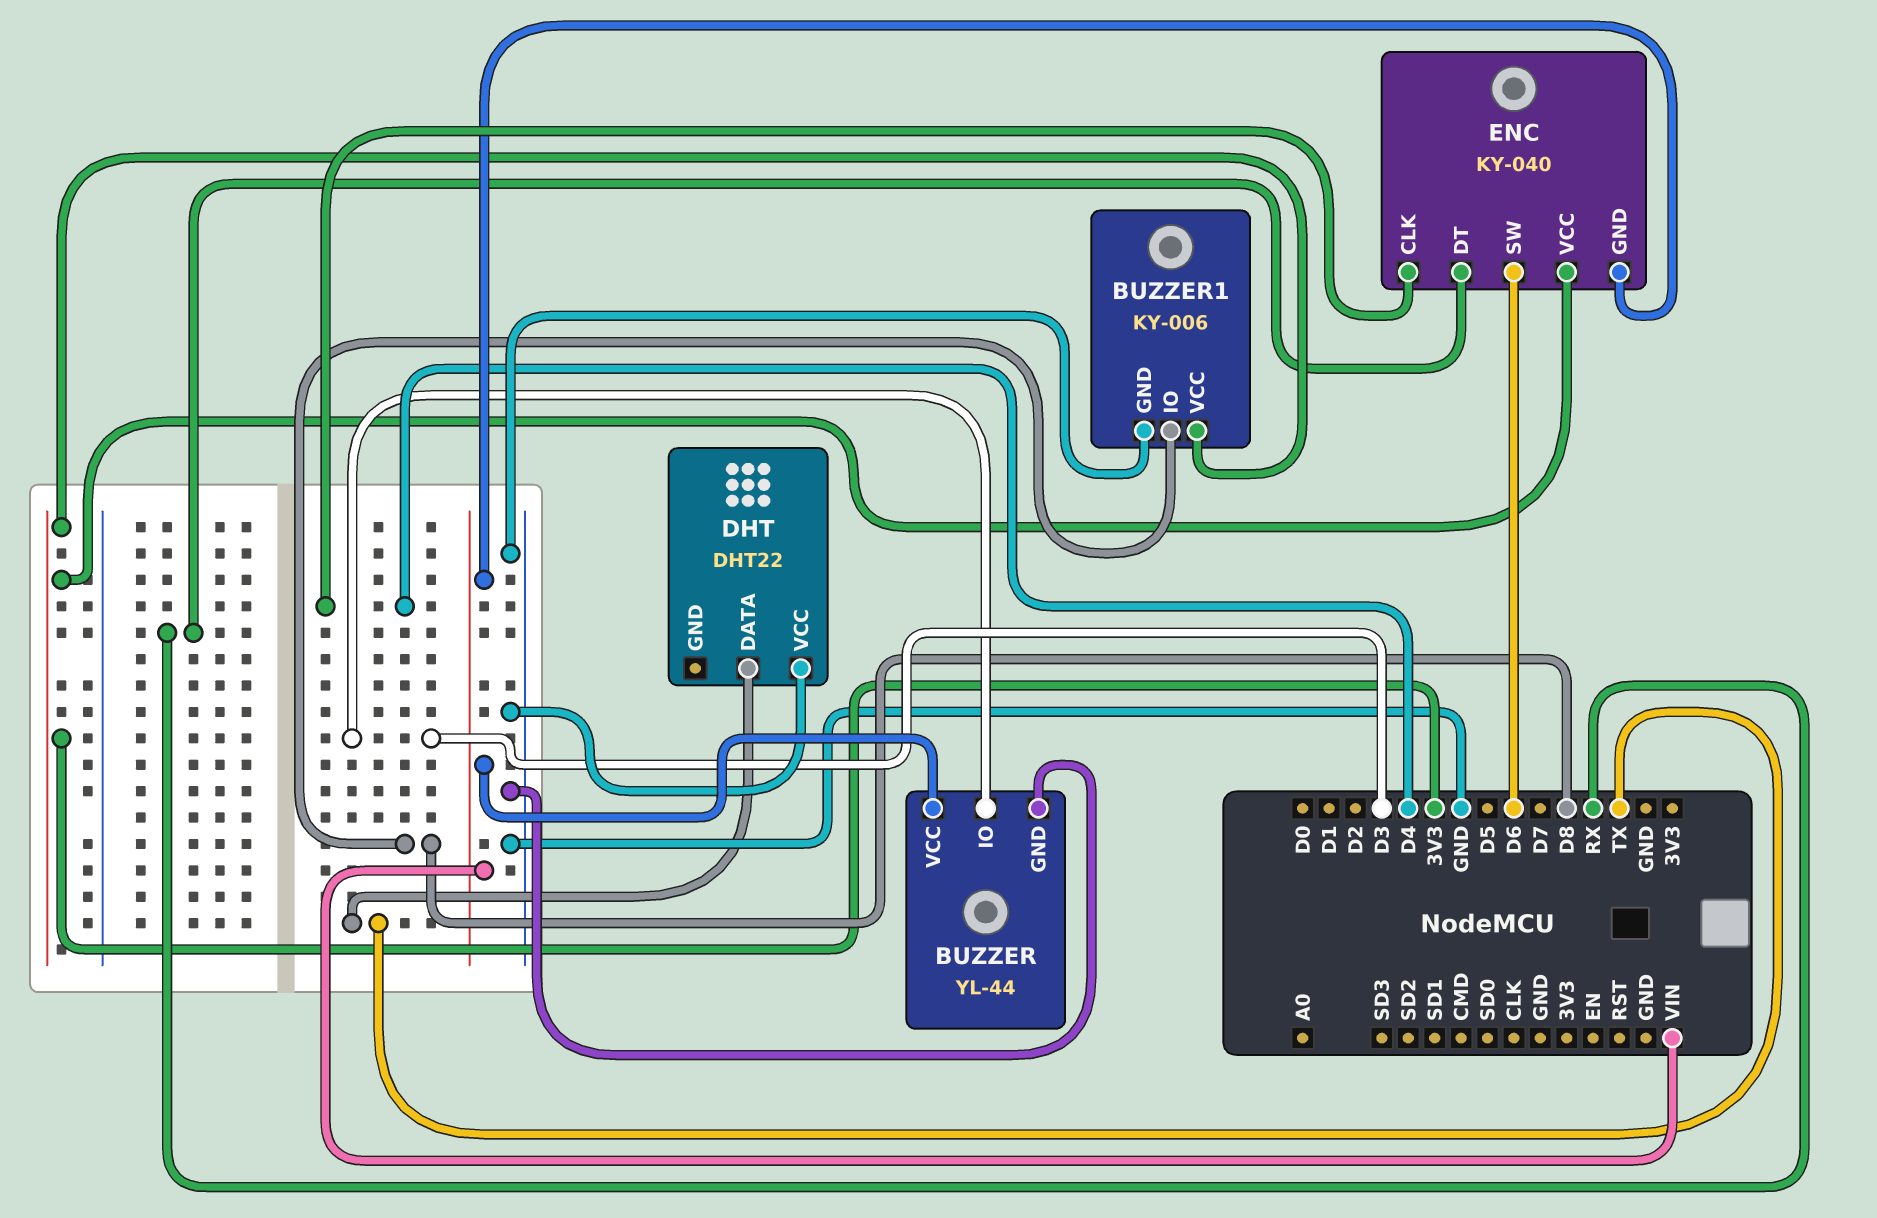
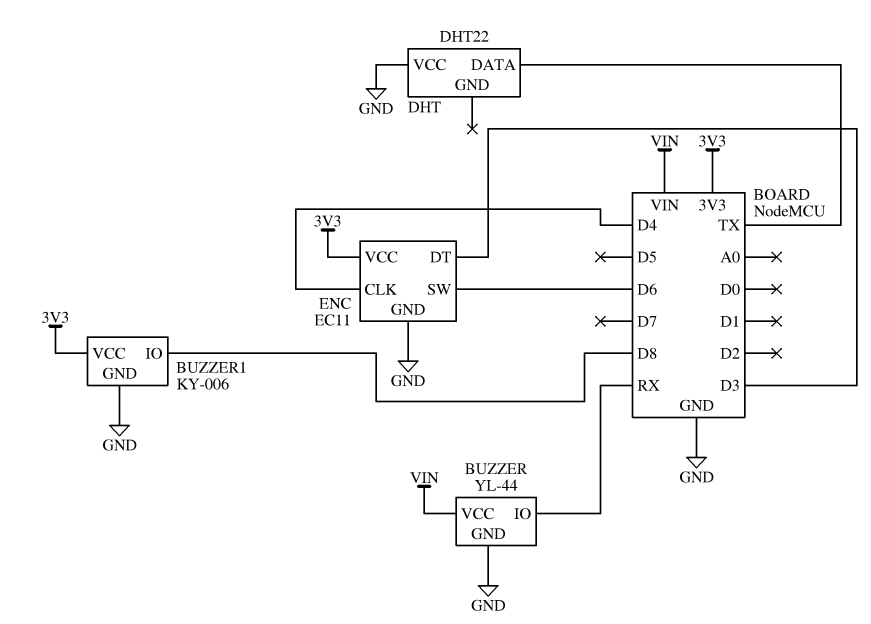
BUZZER pin IO: D3 -> RX
ENC: KY-040 -> EC11
ENC pin DT: RX -> D3
ENC pin GND: VIN -> GND

